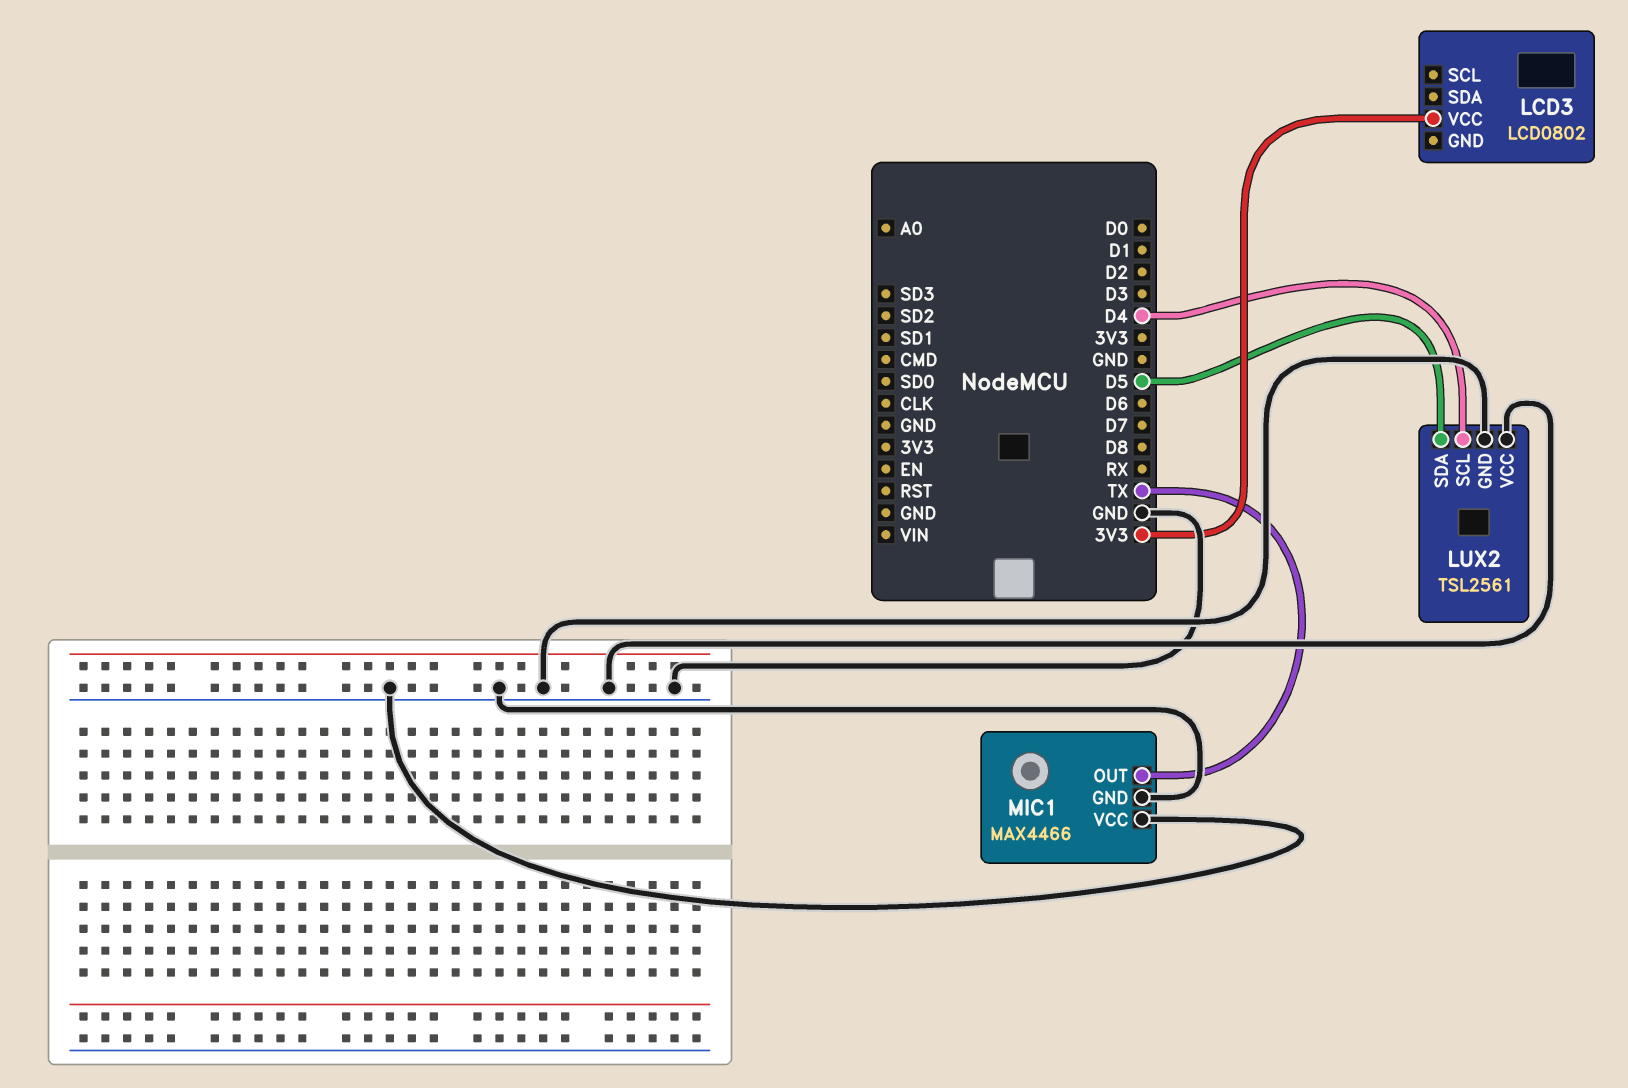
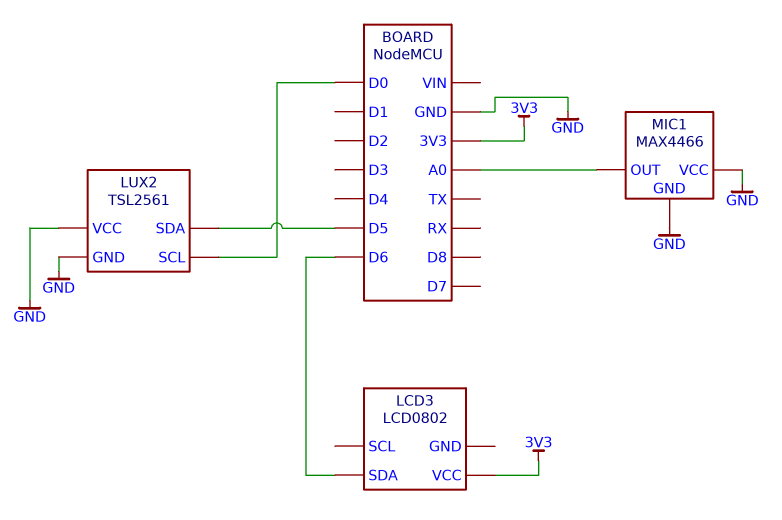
LCD3 pin SDA: none -> D6
LUX2 pin SCL: D4 -> D0
MIC1 pin OUT: TX -> A0

